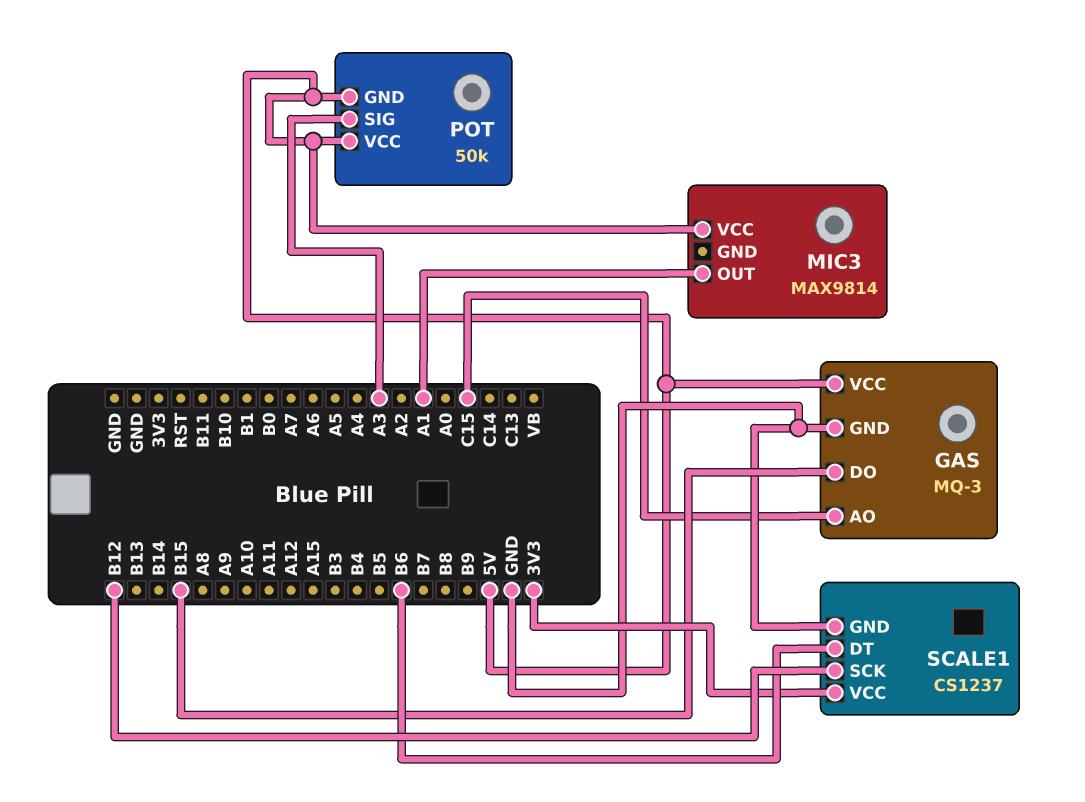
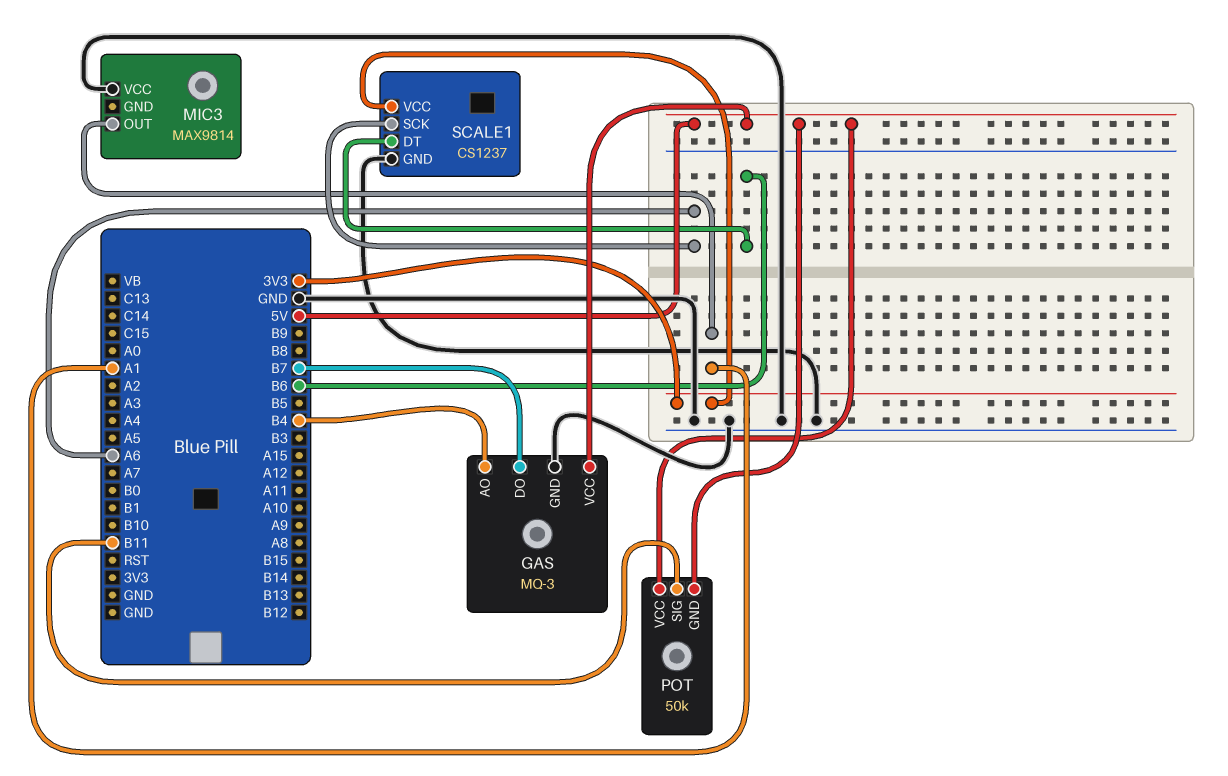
GAS pin AO: C15 -> B4
GAS pin DO: B15 -> B7
MIC3 pin VCC: 5V -> GND
POT pin SIG: A3 -> B11
SCALE1 pin SCK: B12 -> A6

